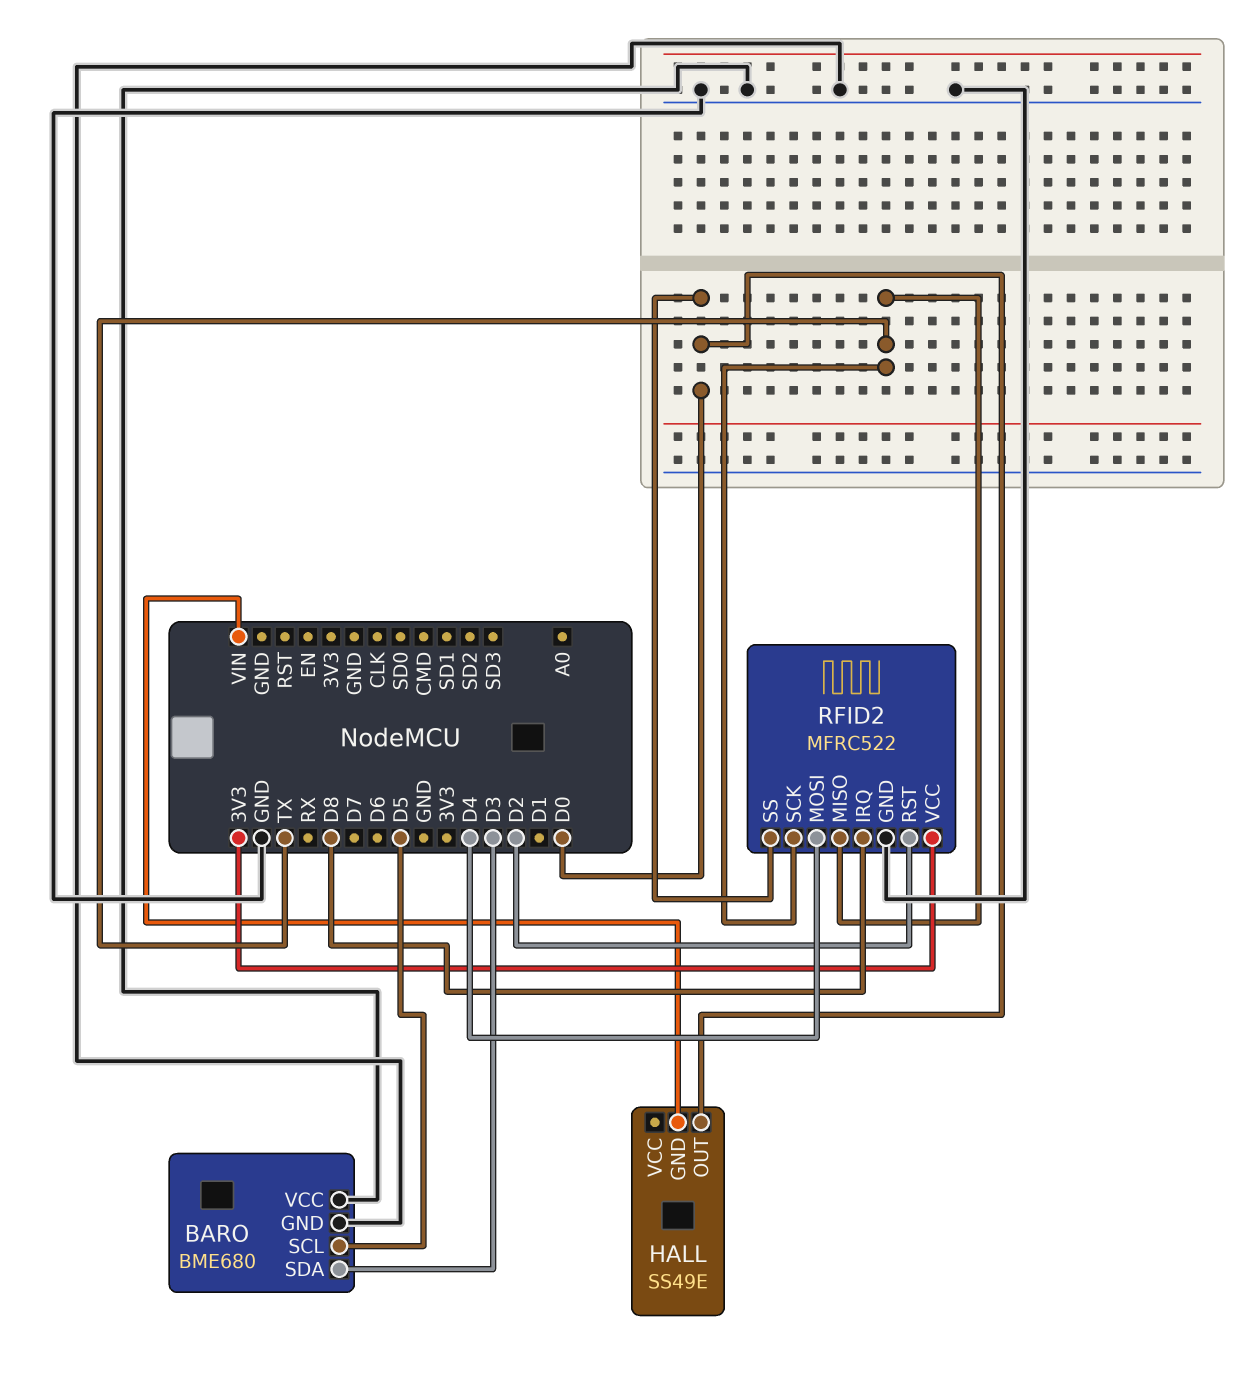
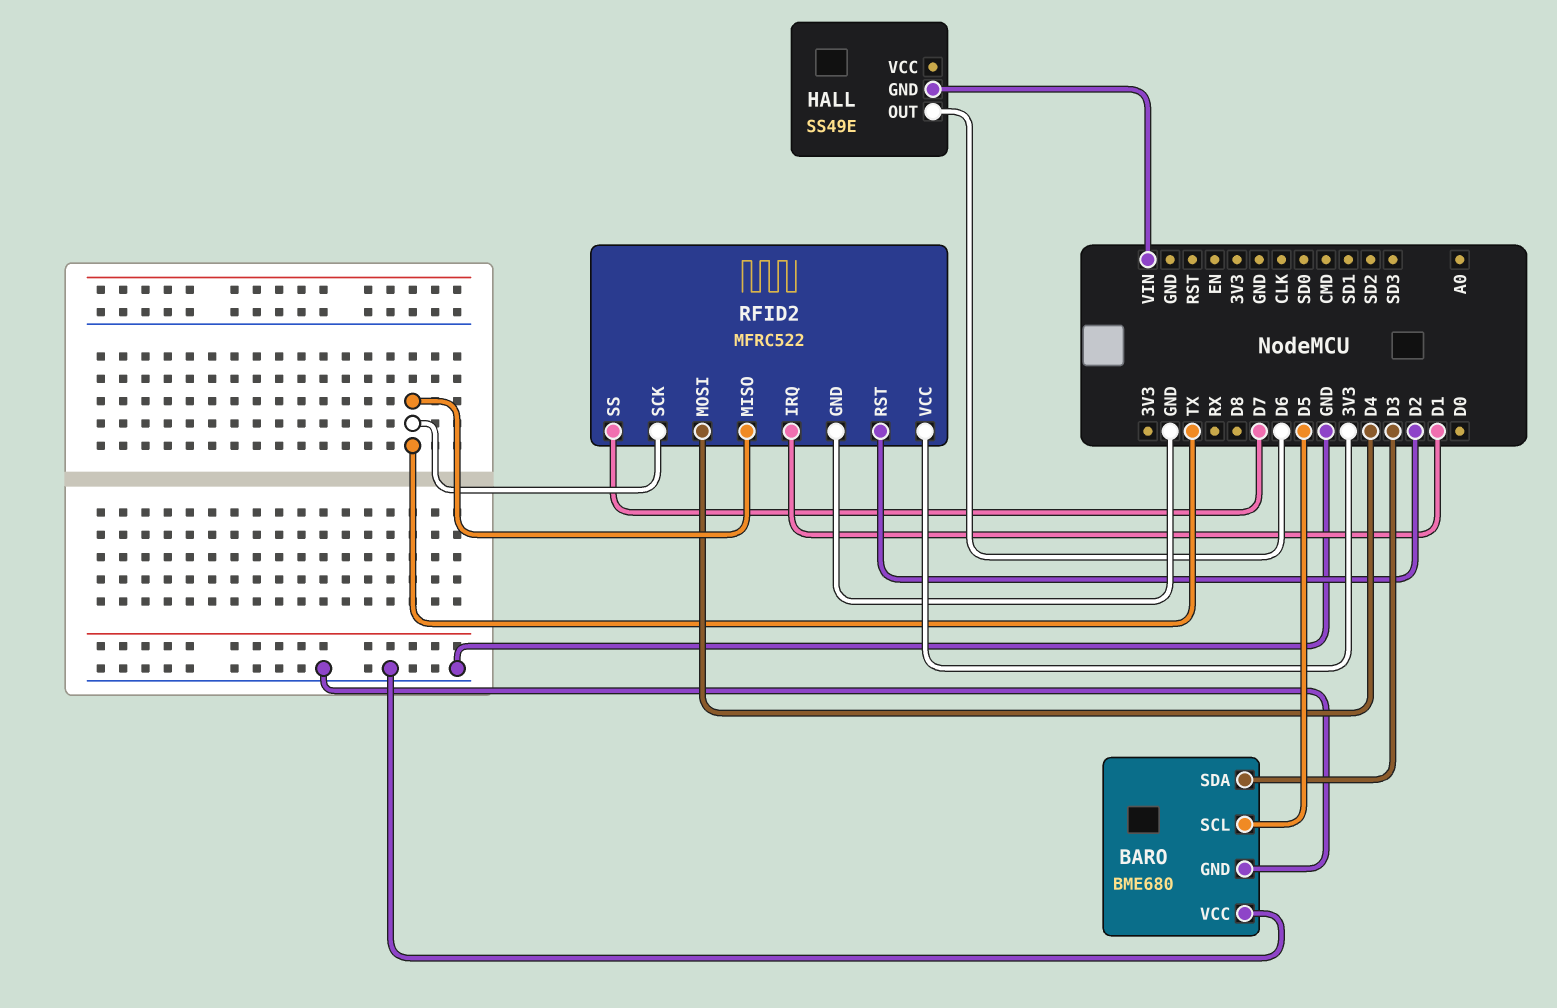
HALL pin OUT: D0 -> D6
RFID2 pin IRQ: D8 -> D1
RFID2 pin SS: D0 -> D7

